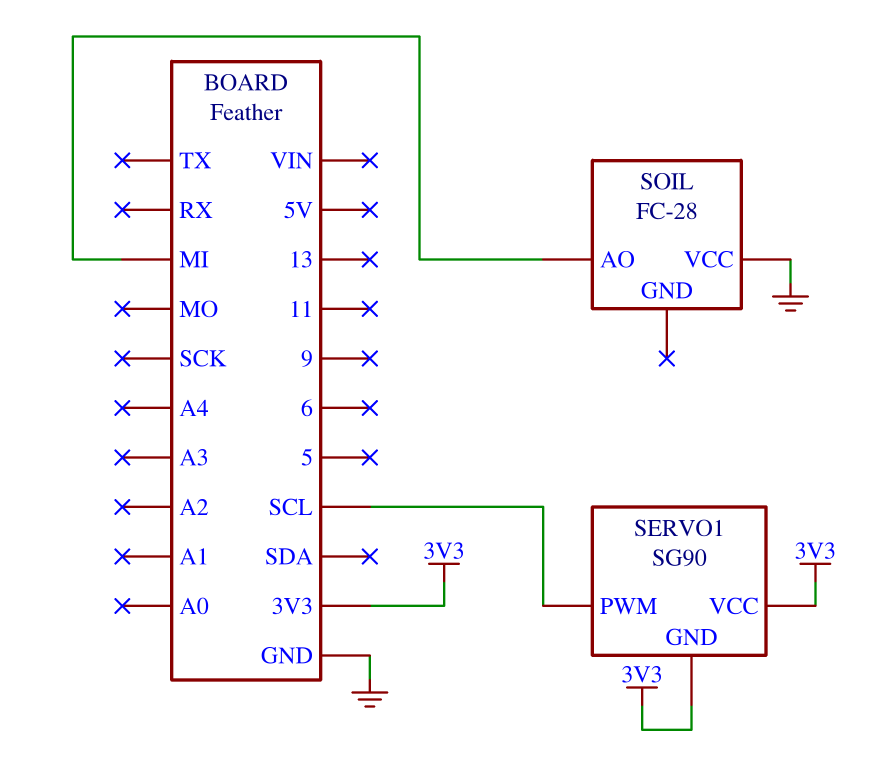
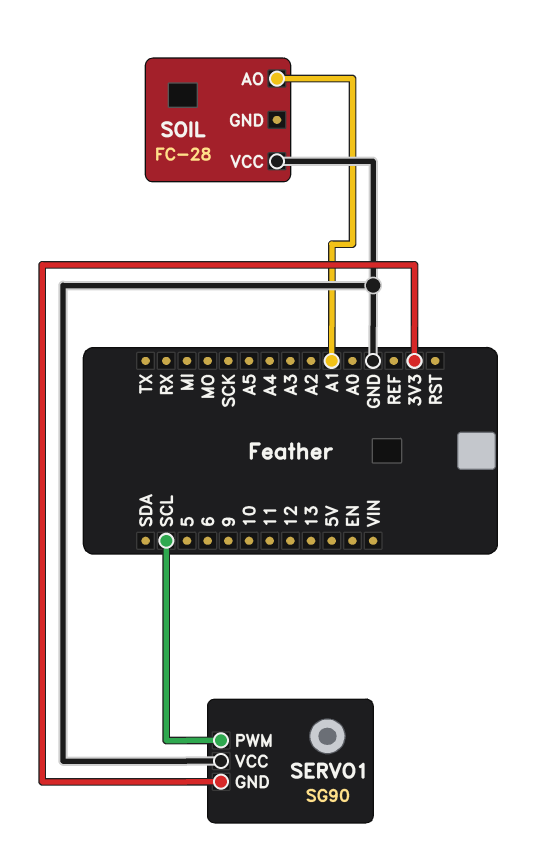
SERVO1 pin VCC: 3V3 -> GND
SOIL pin AO: MI -> A1

